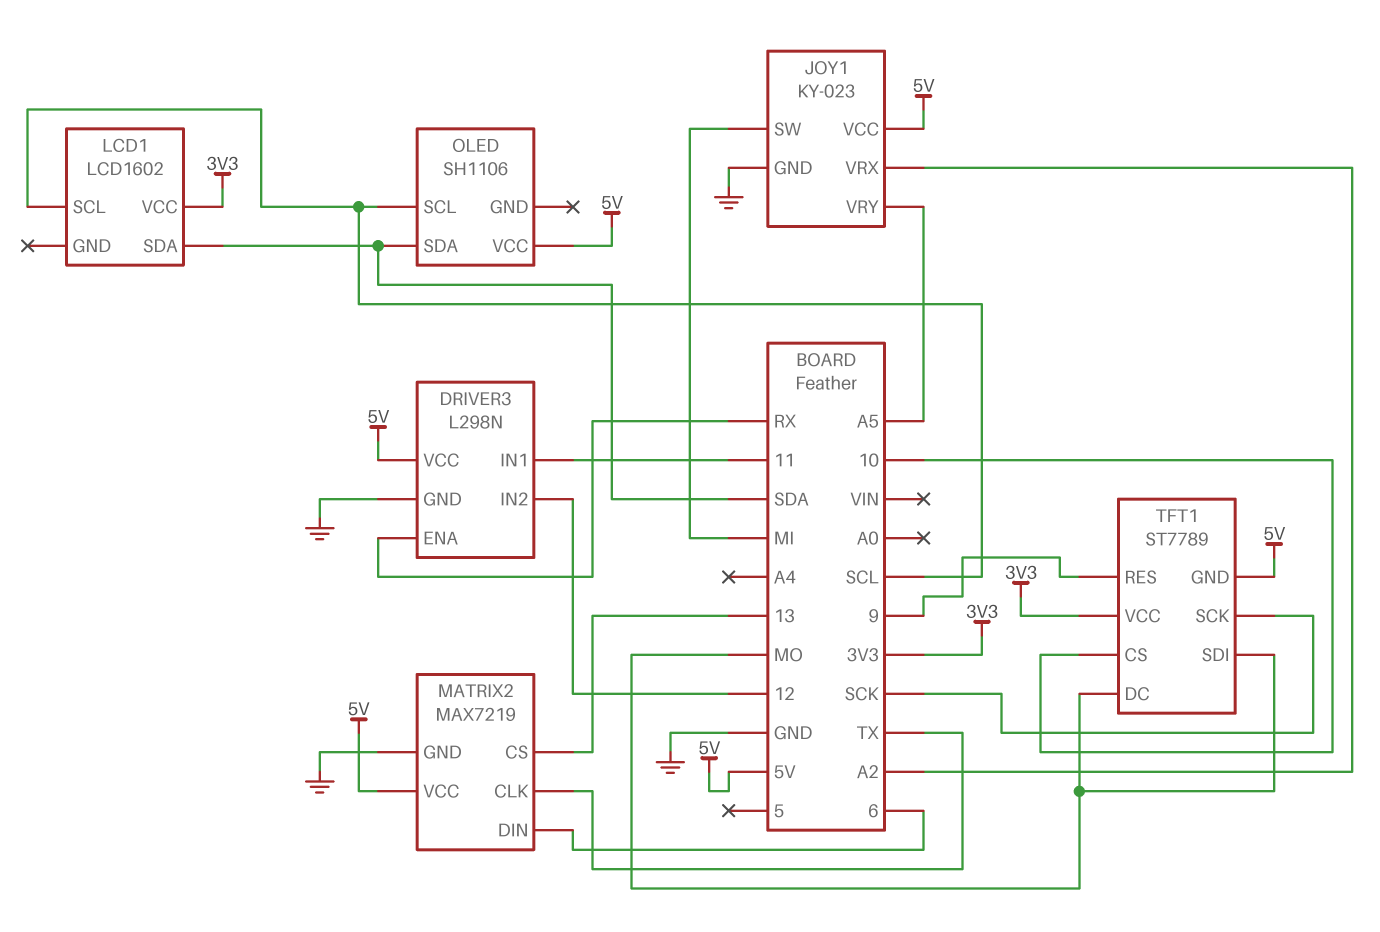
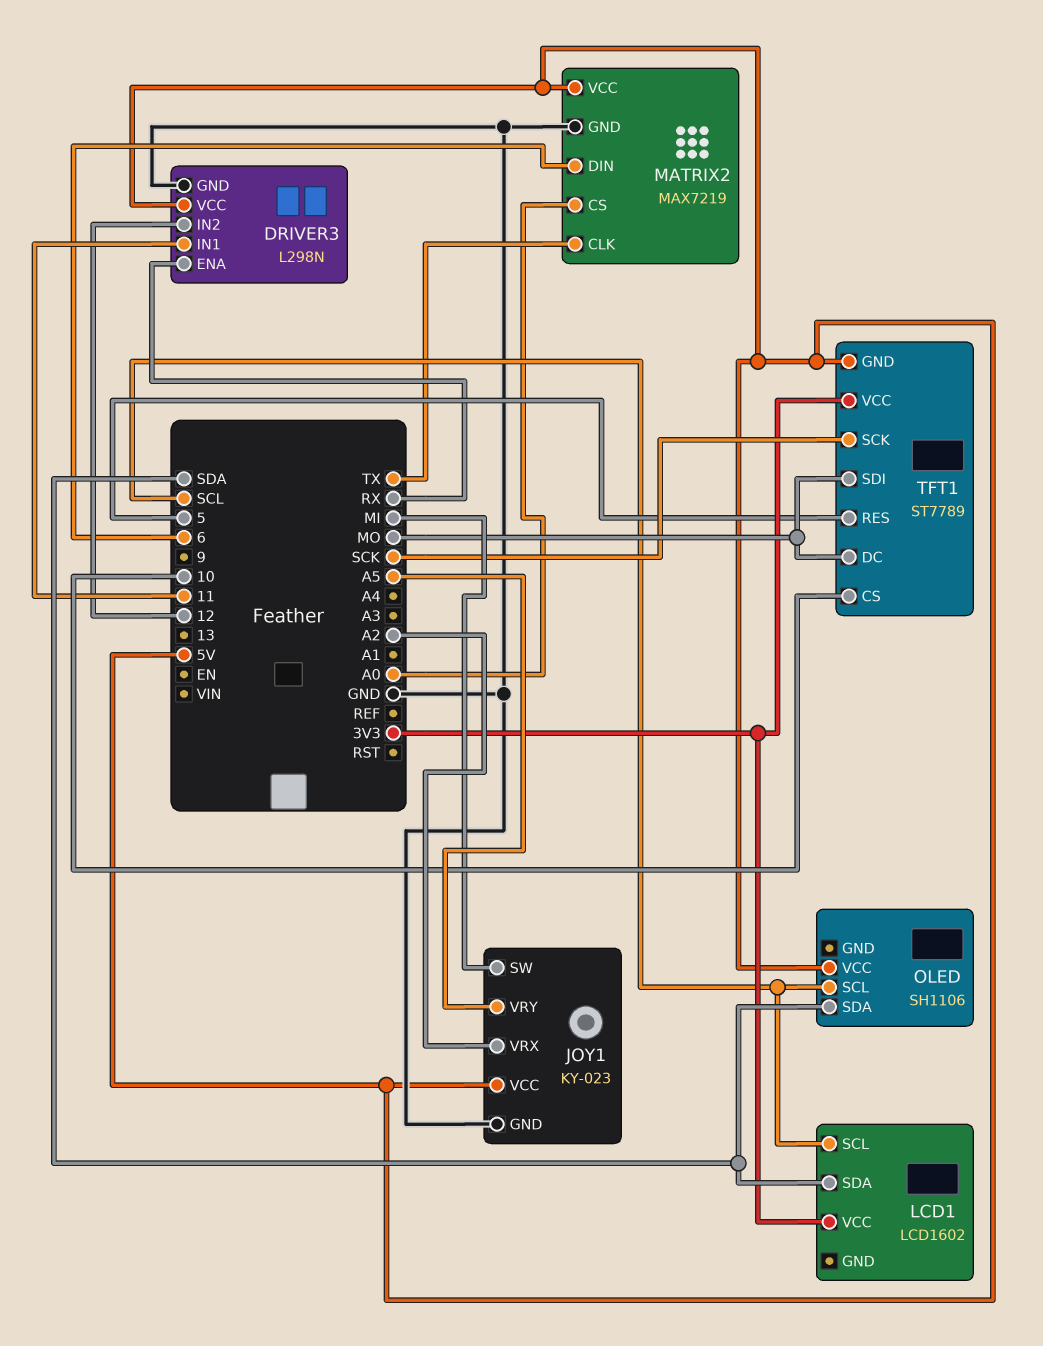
MATRIX2 pin CS: 13 -> A0
TFT1 pin RES: 9 -> 5

